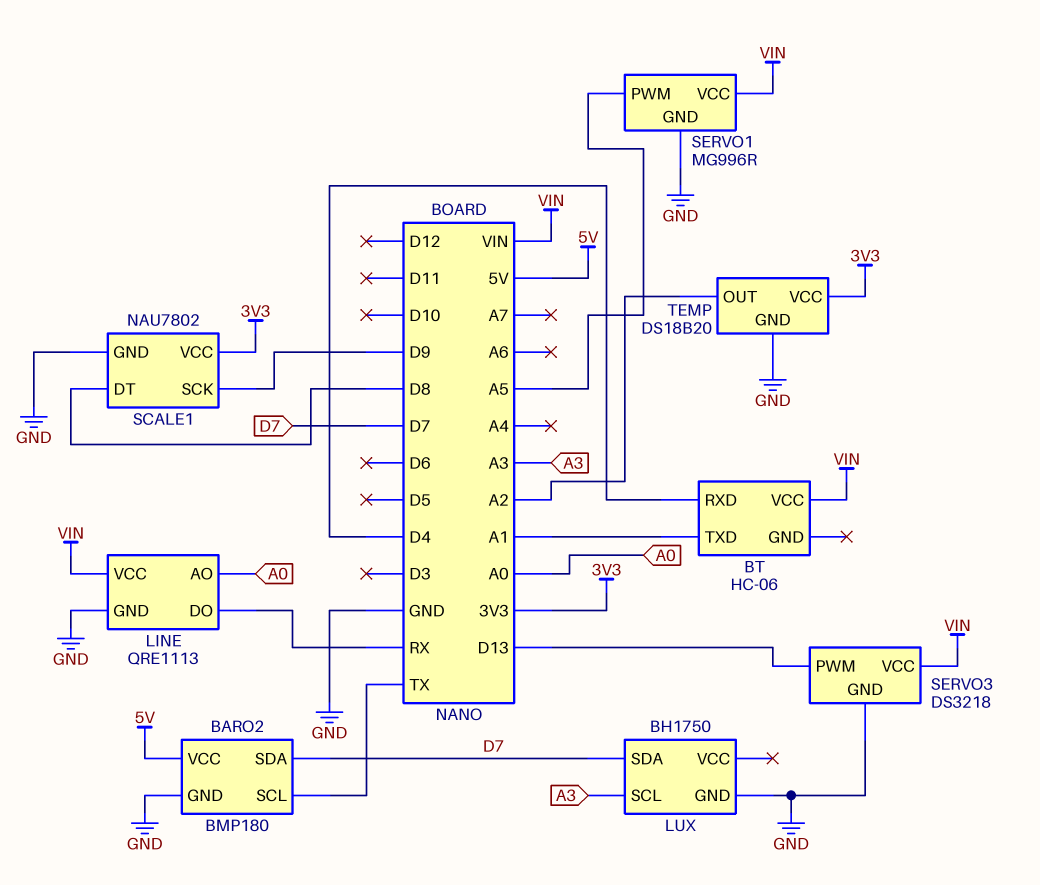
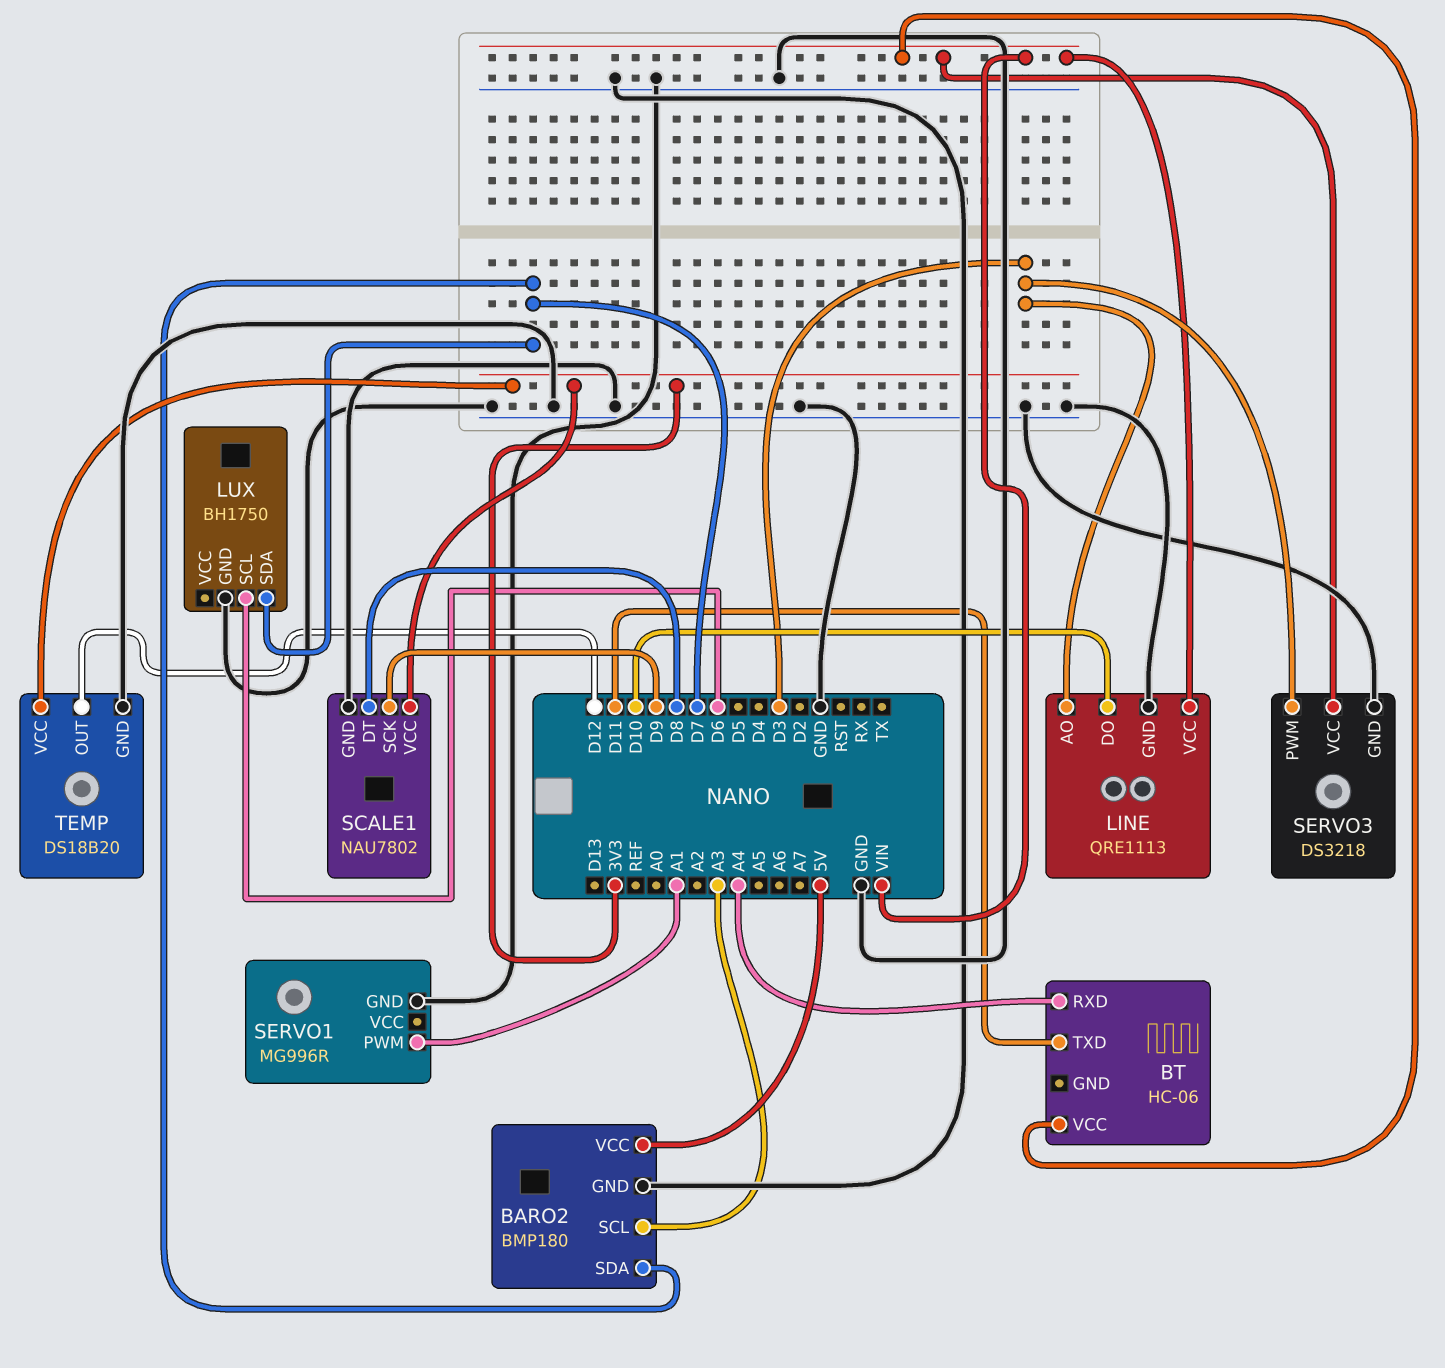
BARO2 pin SCL: TX -> A3
BT pin RXD: D4 -> A4
BT pin TXD: A1 -> D11
LINE pin AO: A0 -> D3
LINE pin DO: RX -> D10
LUX pin SCL: A3 -> D6
SERVO1 pin PWM: A5 -> A1
SERVO1 pin VCC: VIN -> none
SERVO3 pin PWM: D13 -> D3
TEMP pin OUT: A2 -> D12

